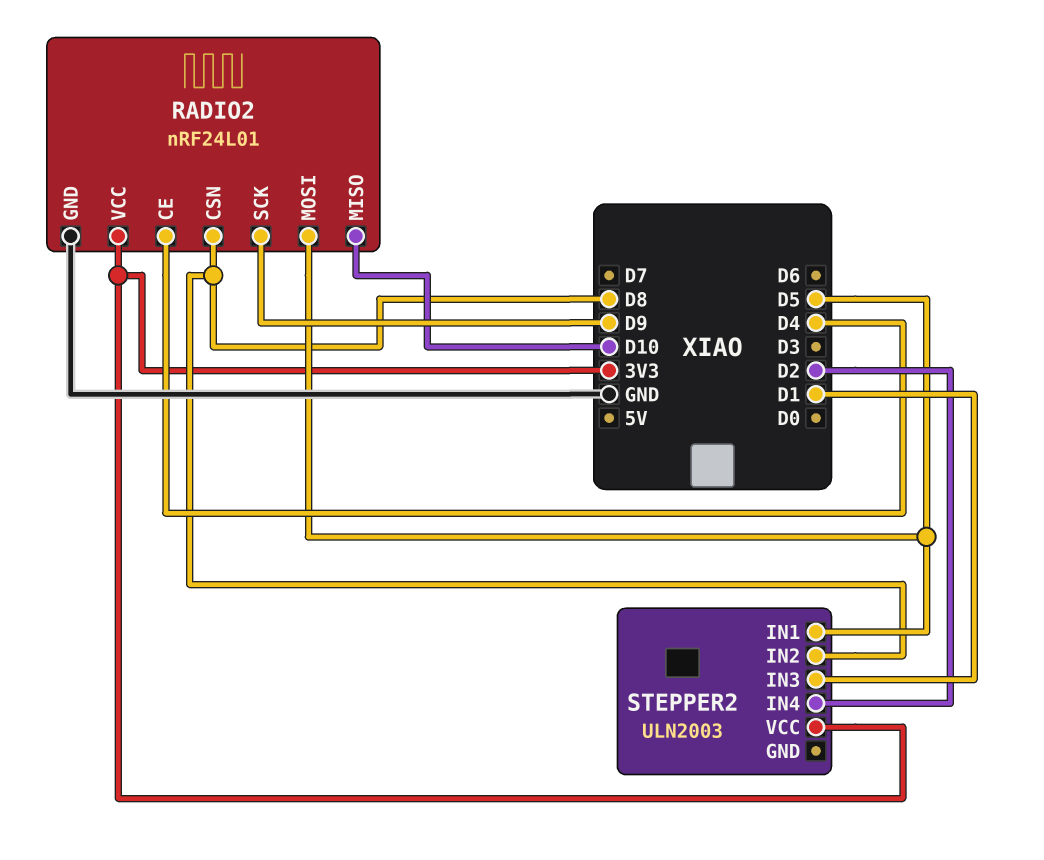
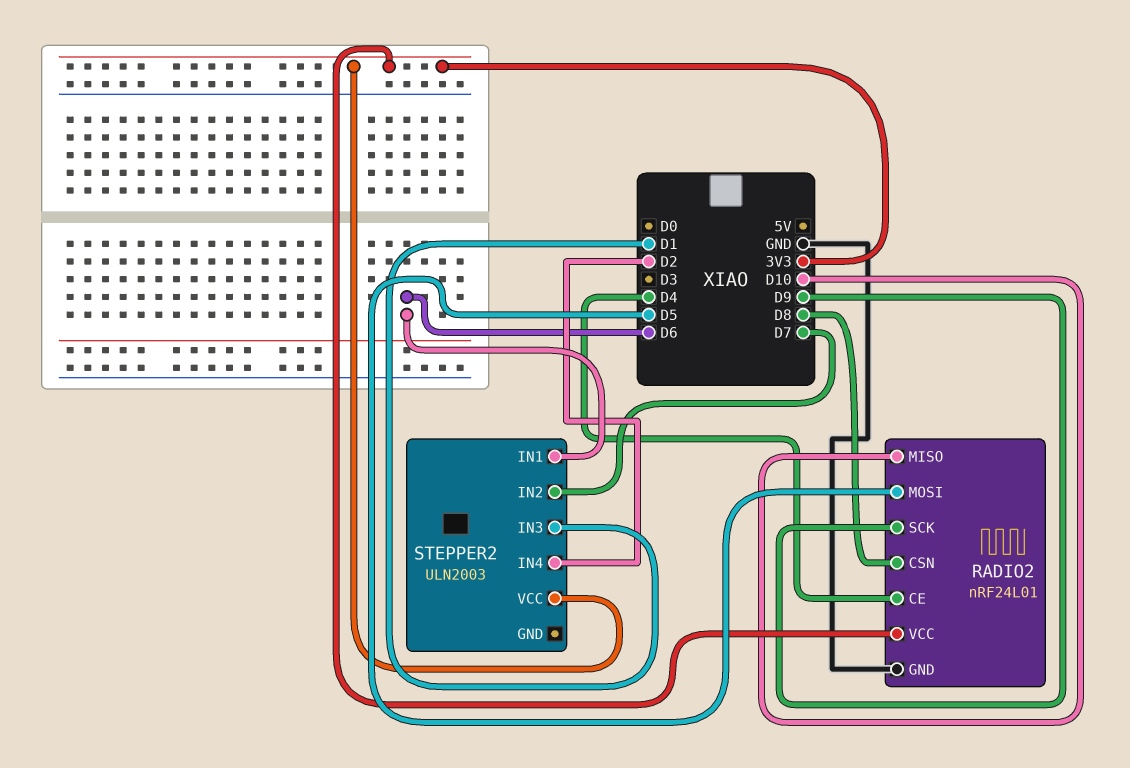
STEPPER2 pin IN1: D5 -> D6
STEPPER2 pin IN2: D8 -> D7

